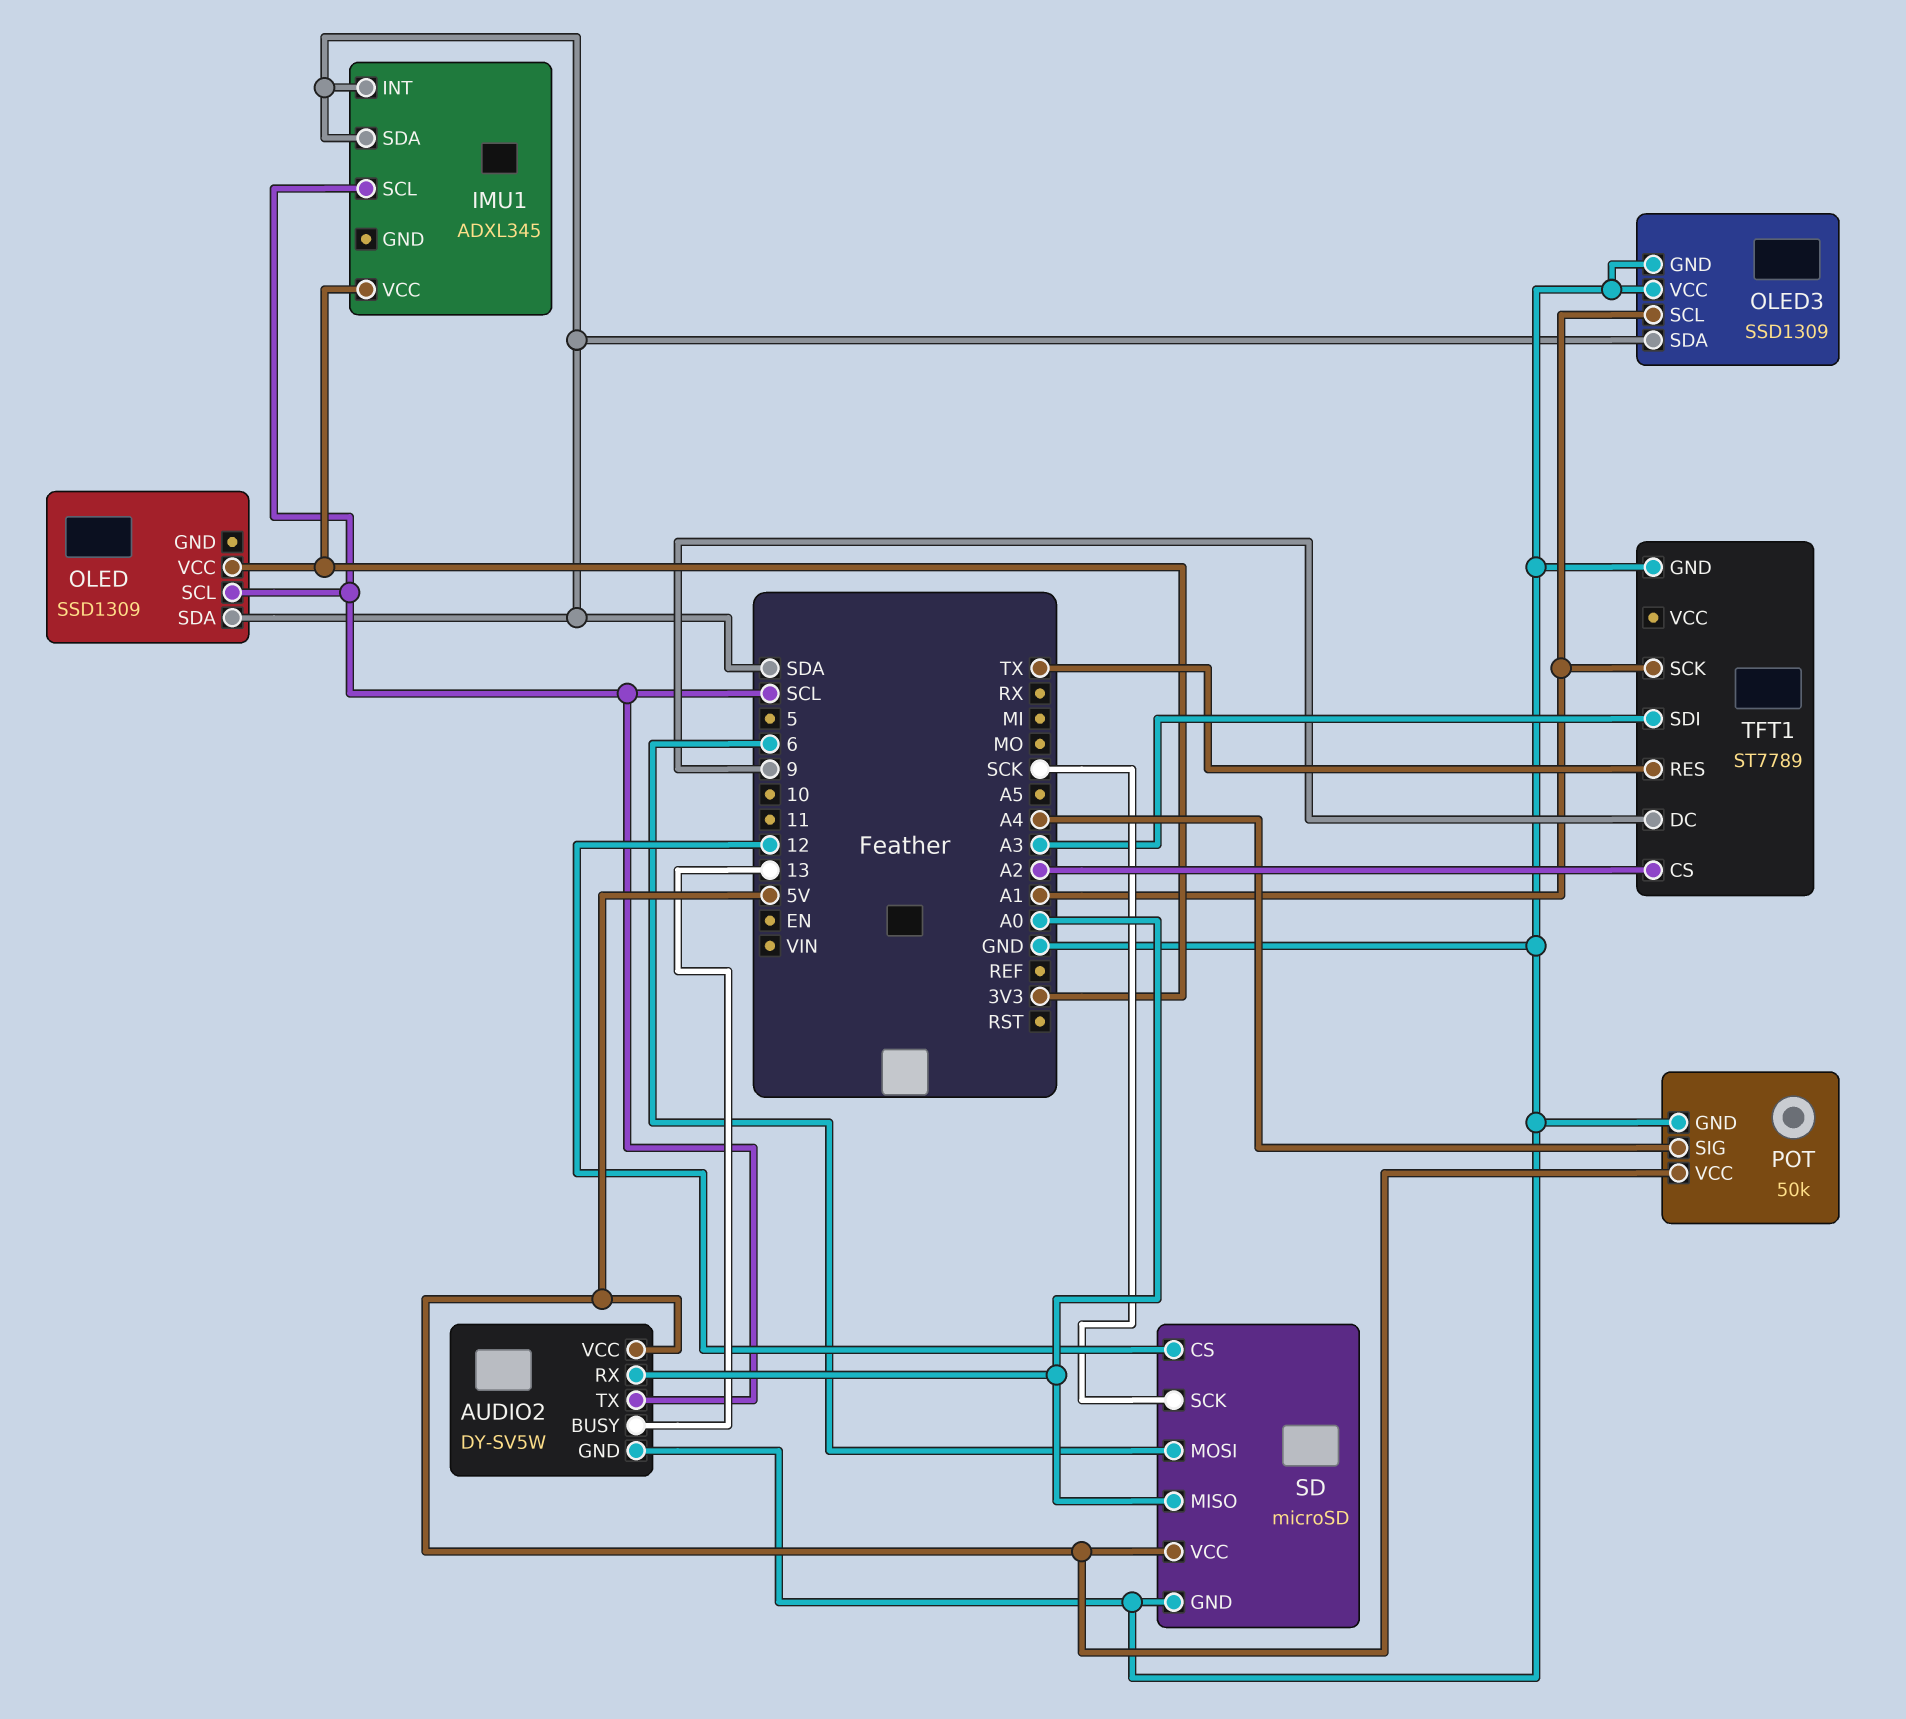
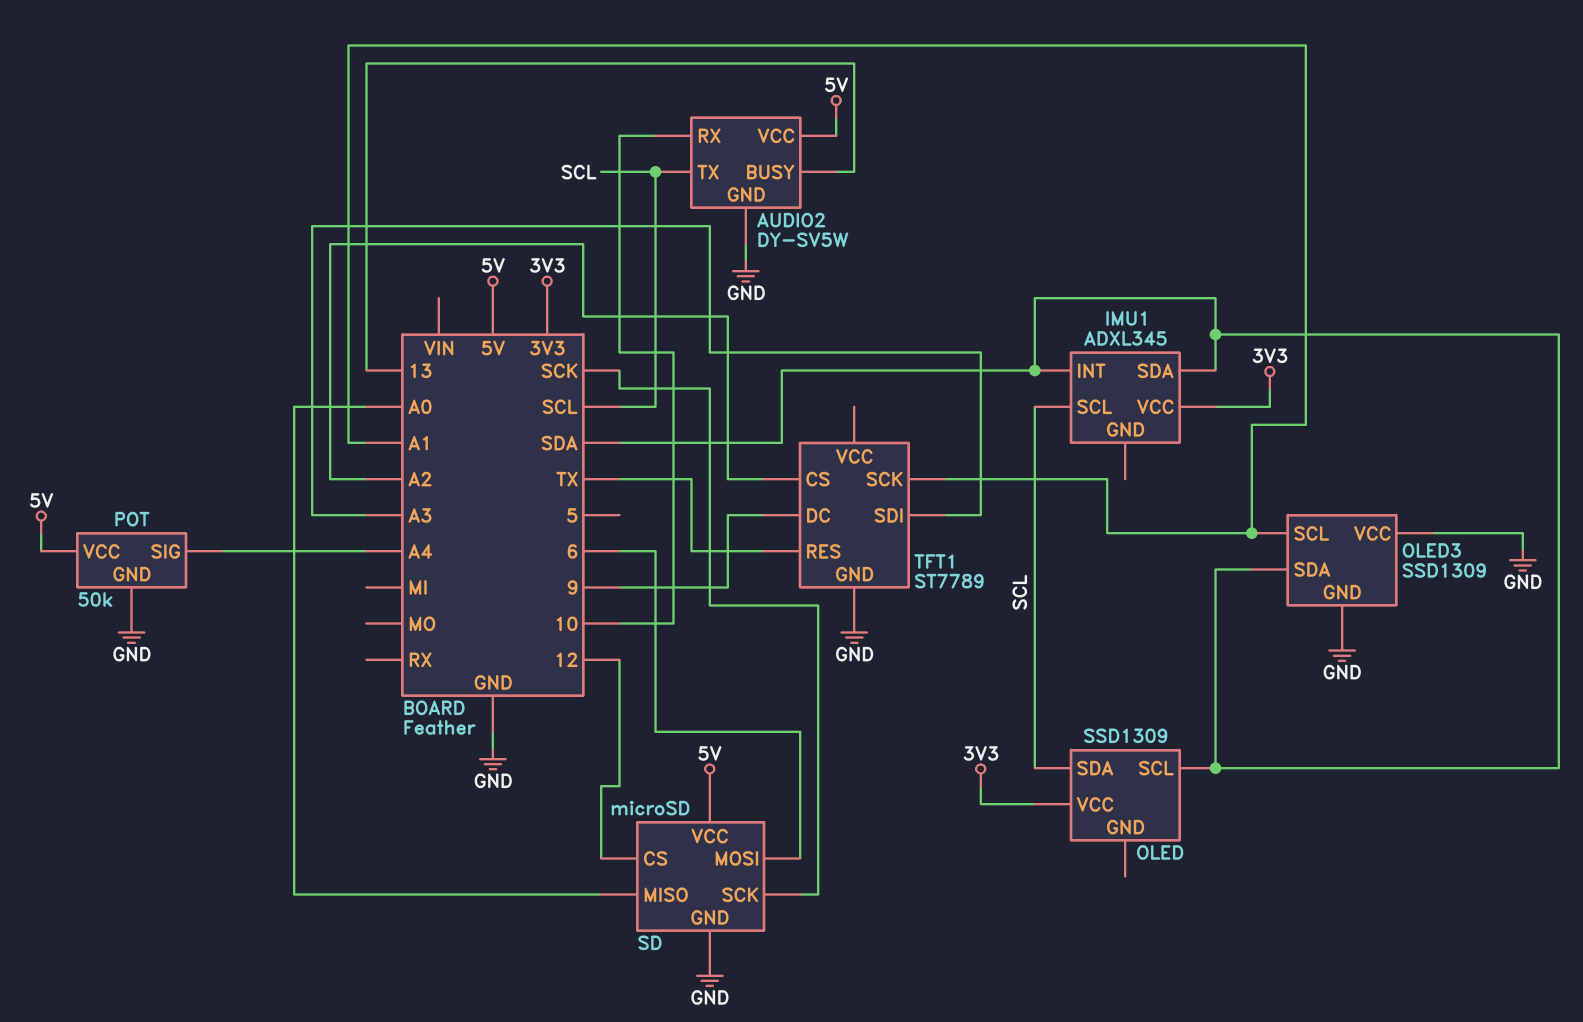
AUDIO2 pin RX: A0 -> 10
OLED pin SCL: SCL -> SDA
OLED pin SDA: SDA -> SCL

